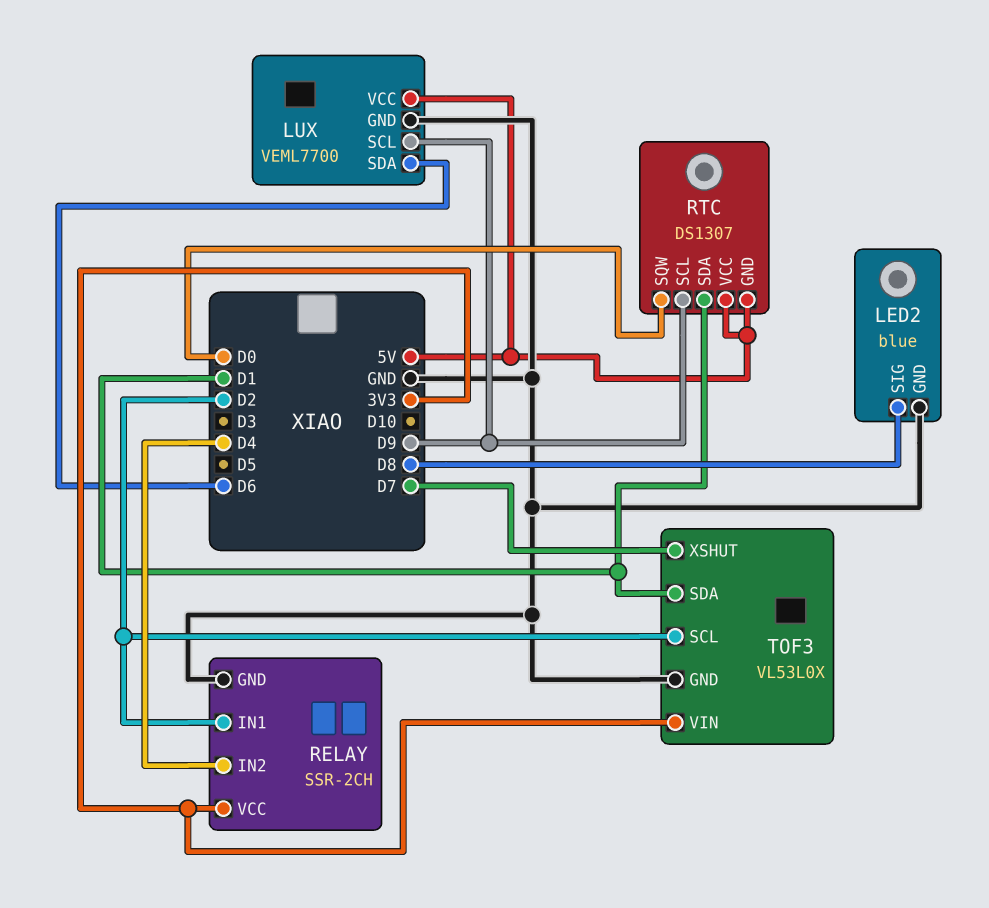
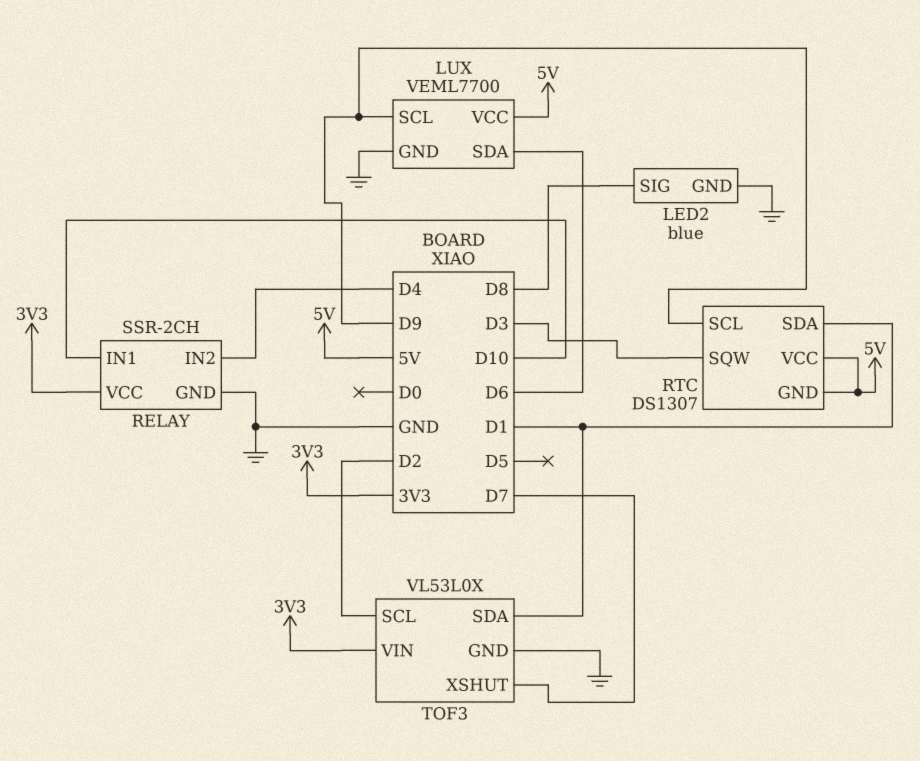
RELAY pin IN1: D2 -> D10
RTC pin SQW: D0 -> D3

